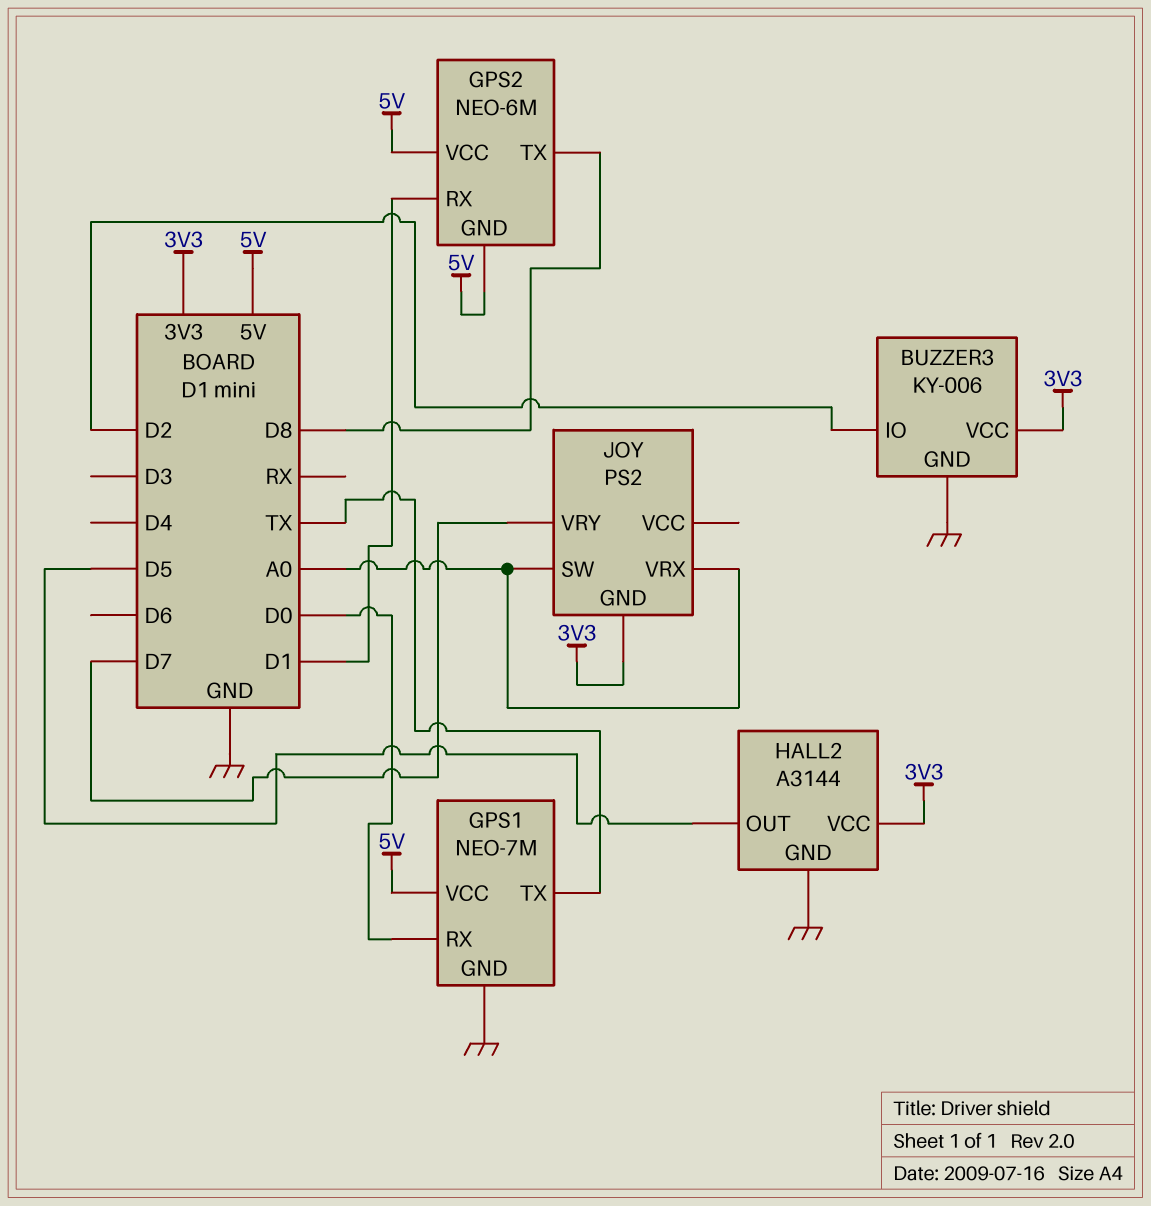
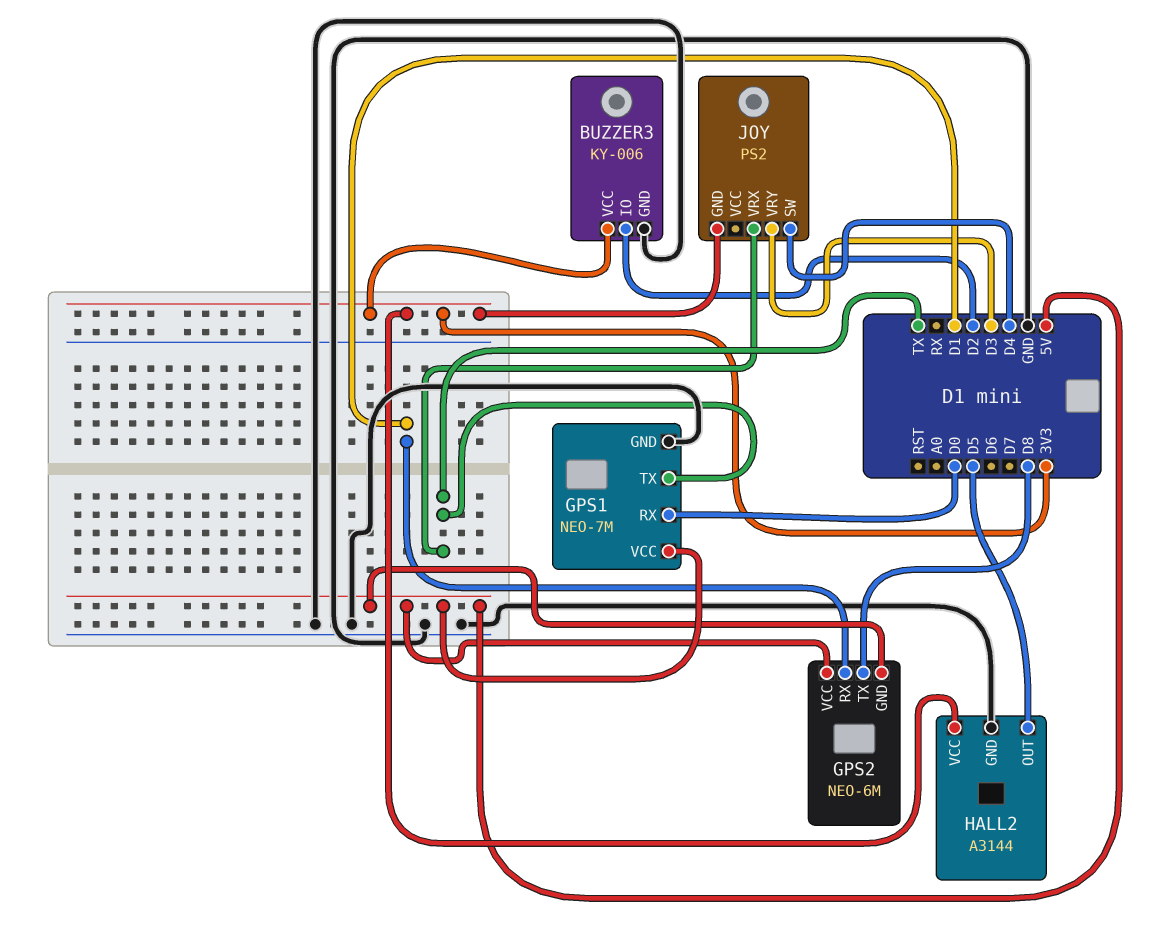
JOY pin SW: A0 -> D4
JOY pin VRX: A0 -> TX
JOY pin VRY: D7 -> D3

